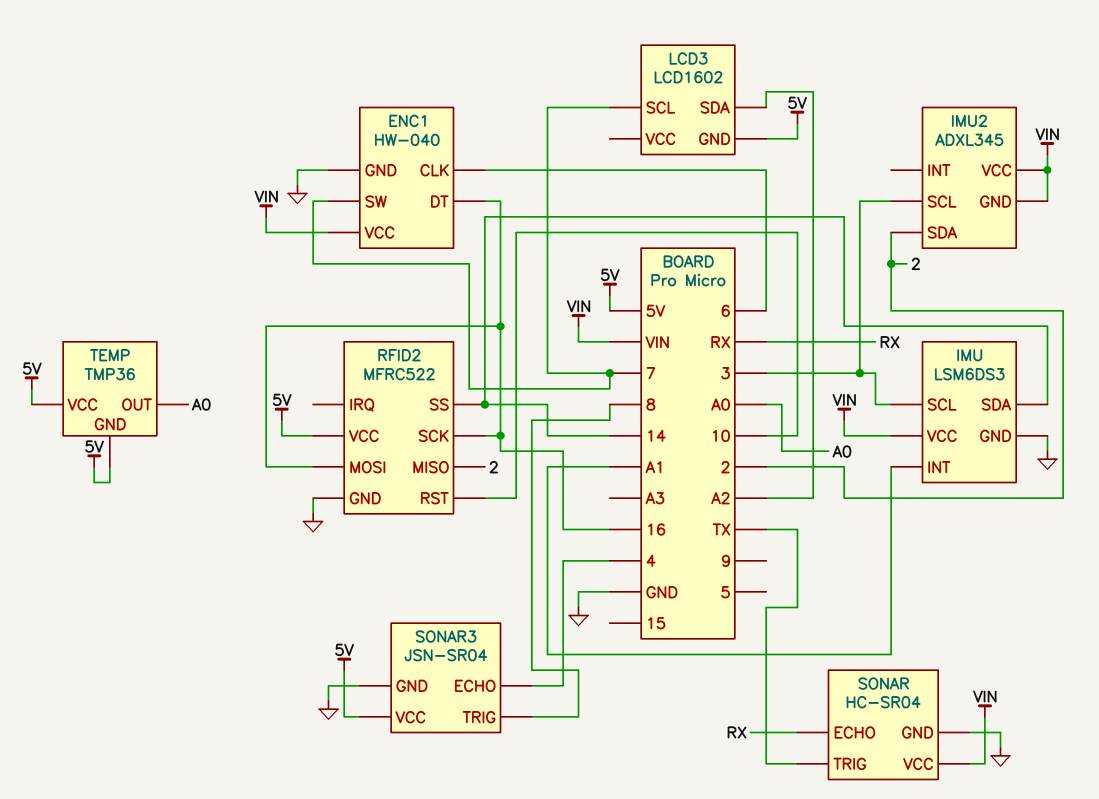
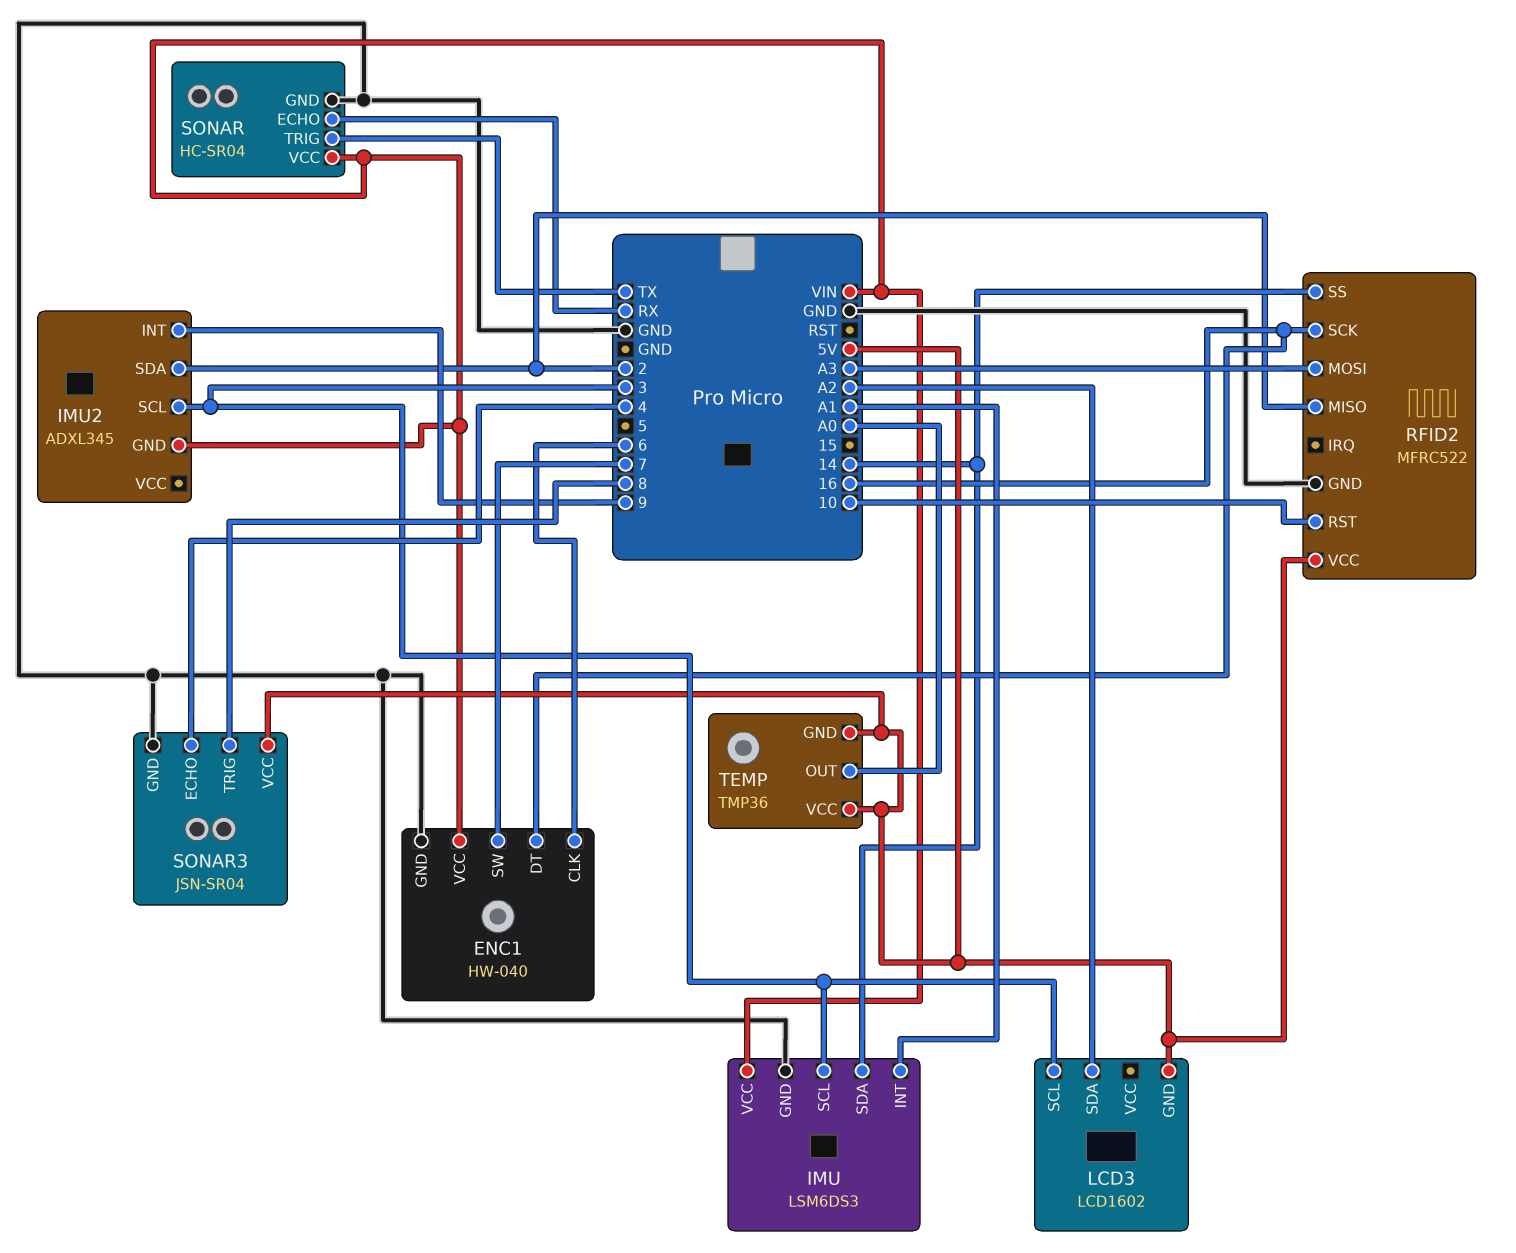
IMU2 pin INT: none -> 9
IMU2 pin VCC: VIN -> none
LCD3 pin SCL: 7 -> 3
RFID2 pin MOSI: 16 -> A3

